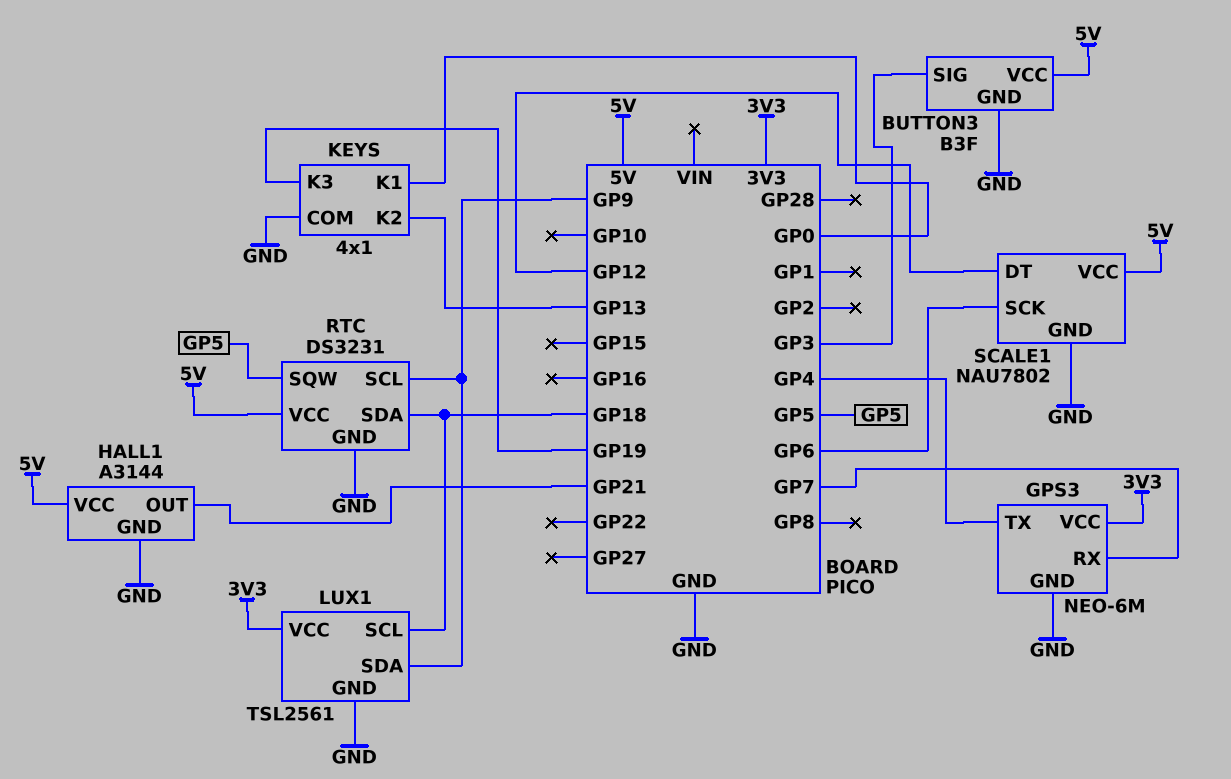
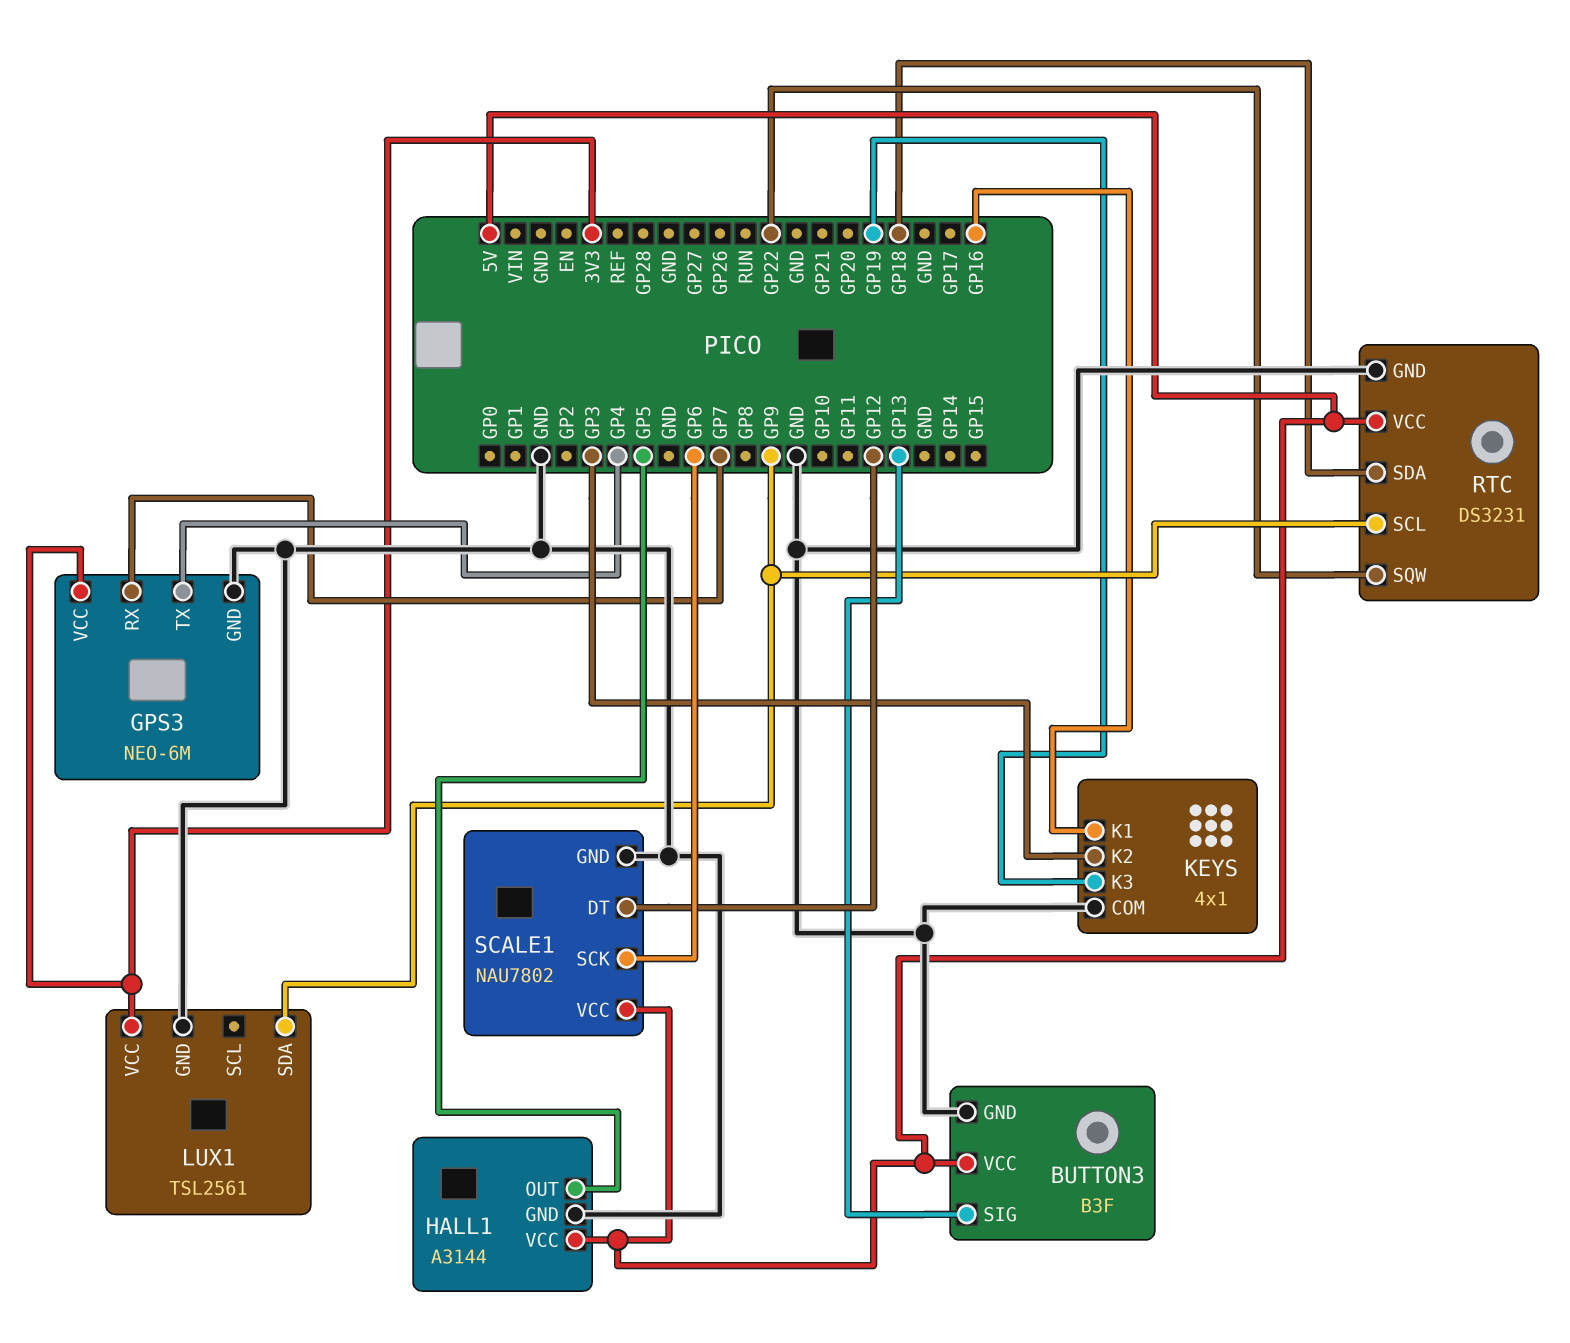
BUTTON3 pin SIG: GP3 -> GP13
HALL1 pin OUT: GP21 -> GP5
KEYS pin K1: GP0 -> GP16
KEYS pin K2: GP13 -> GP3
LUX1 pin SCL: GP18 -> none
RTC pin SQW: GP5 -> GP22

